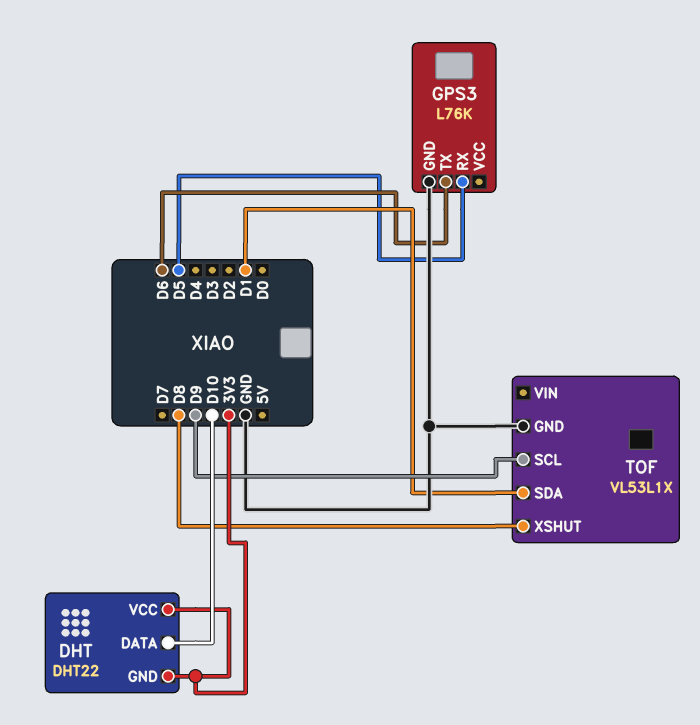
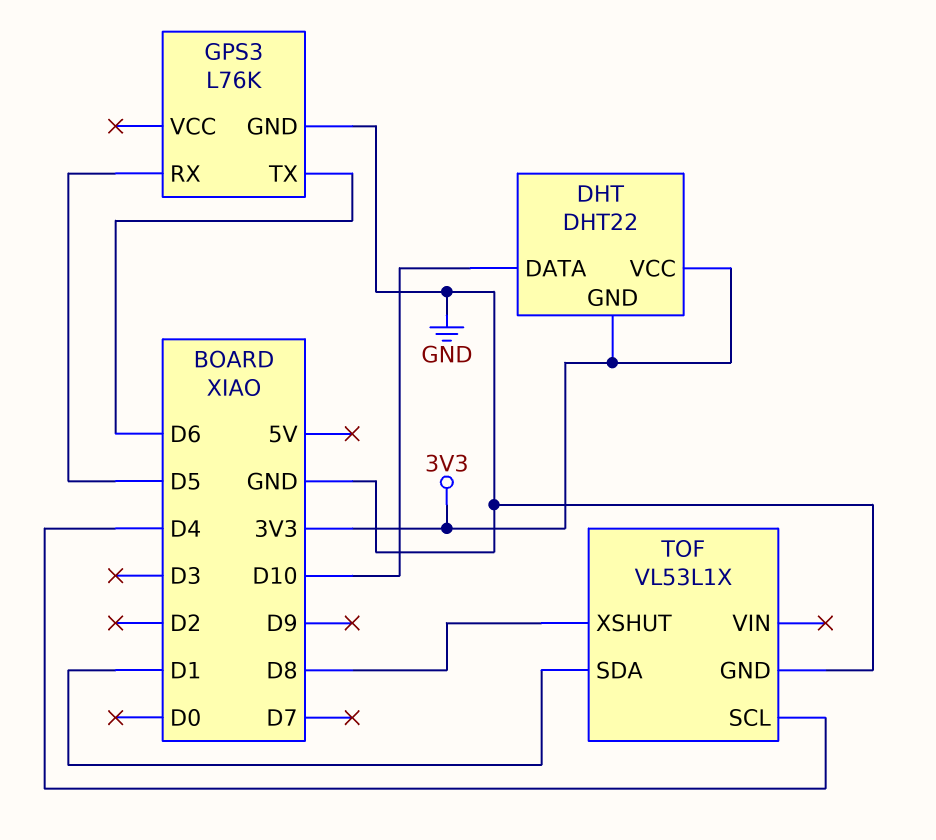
TOF pin SCL: D9 -> D4

